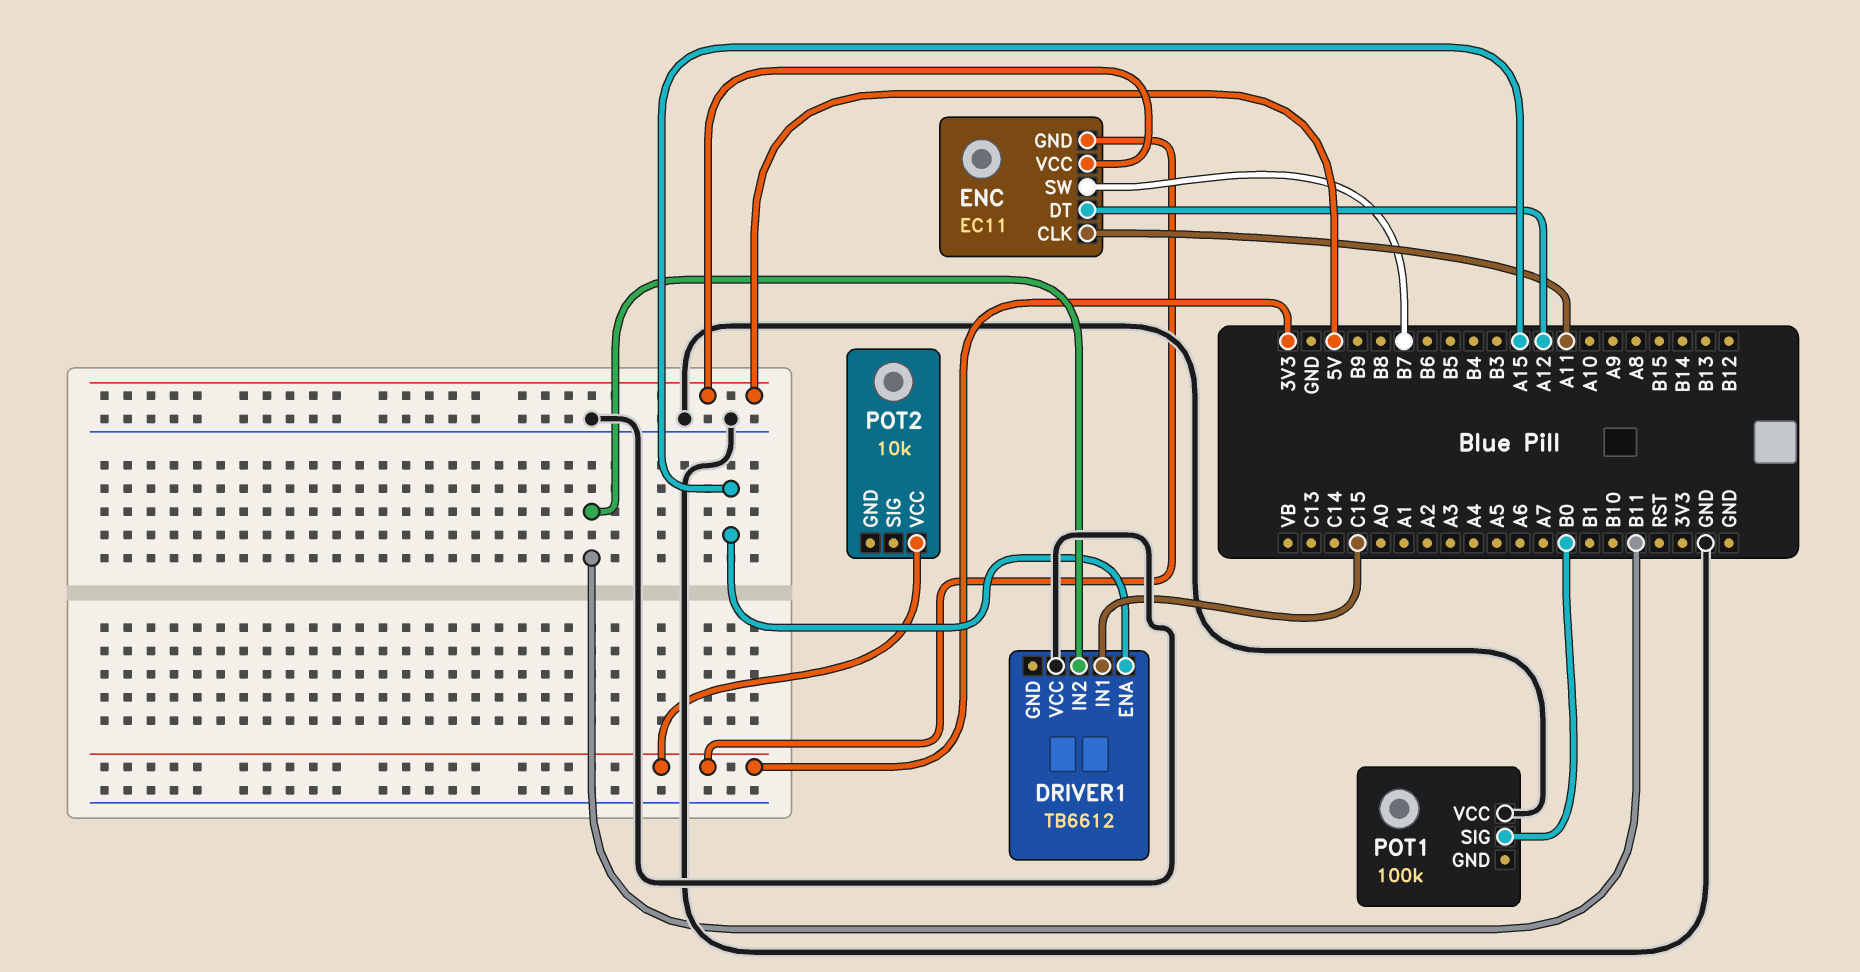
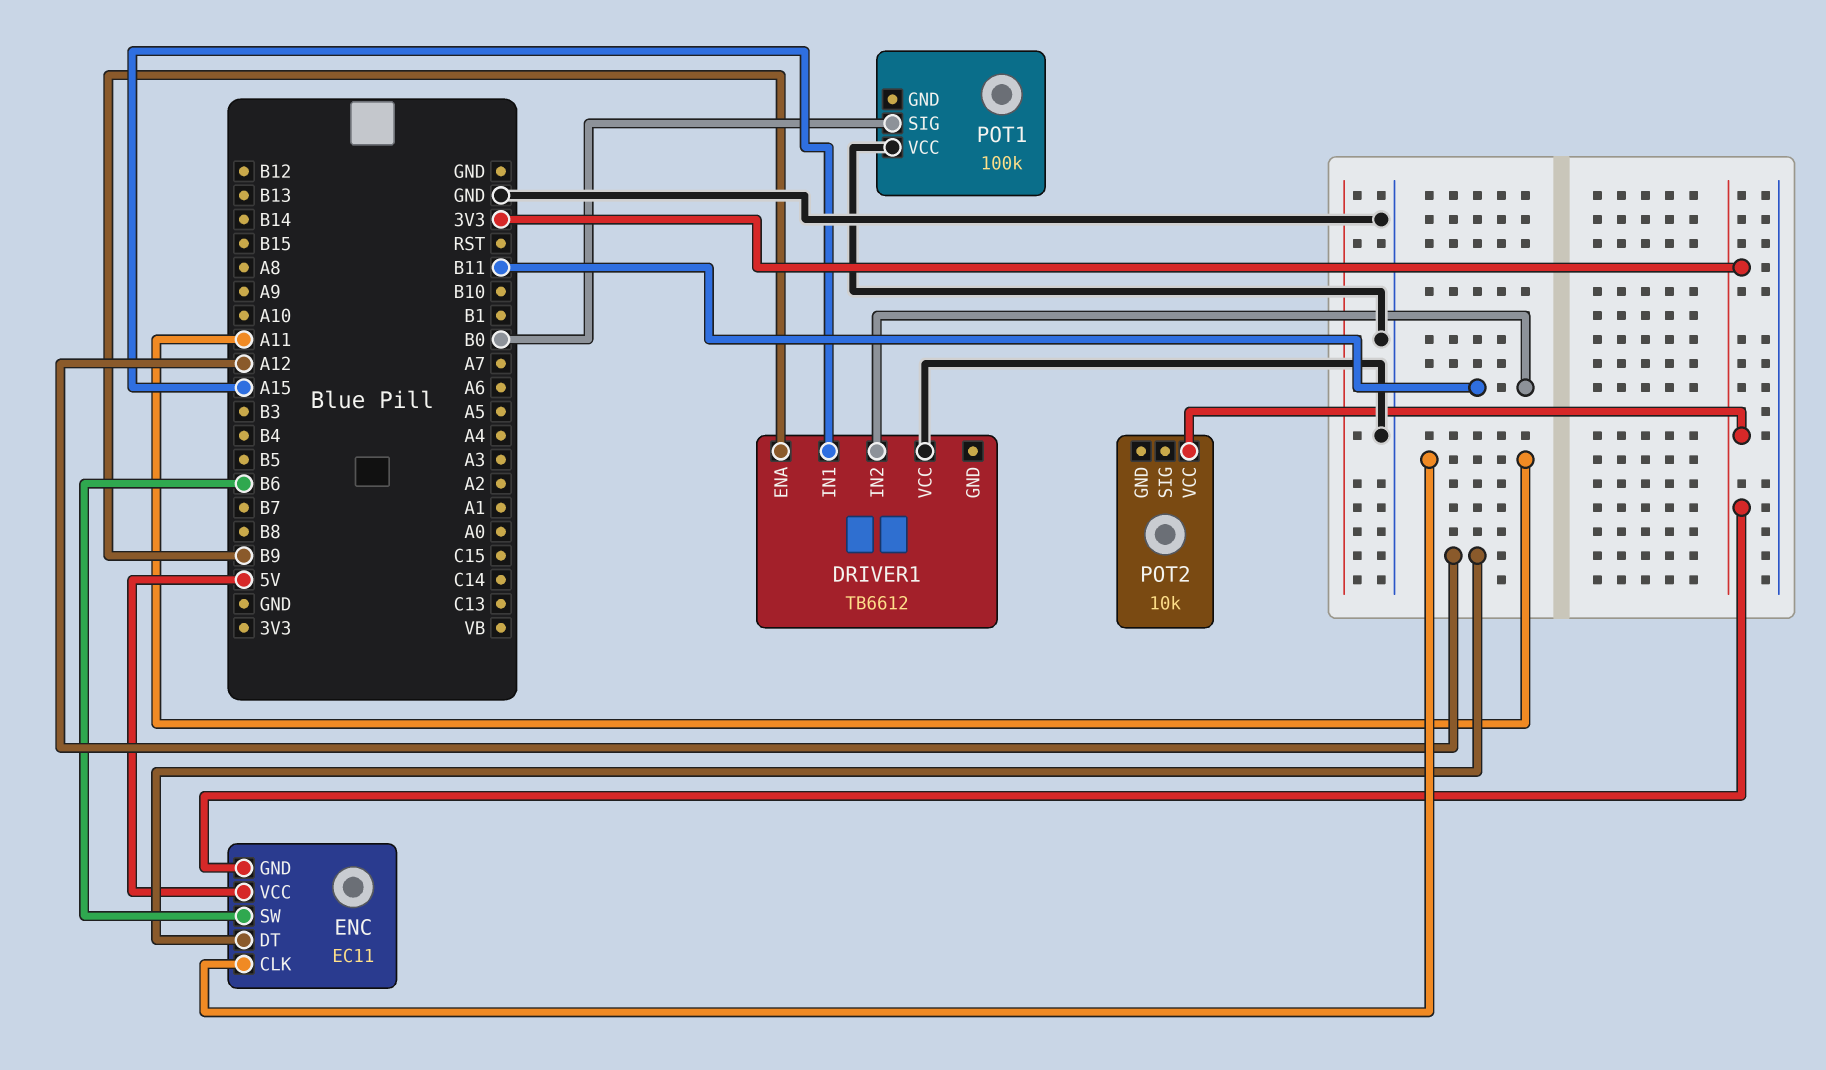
DRIVER1 pin ENA: A15 -> B9
DRIVER1 pin IN1: C15 -> A15
ENC pin SW: B7 -> B6

